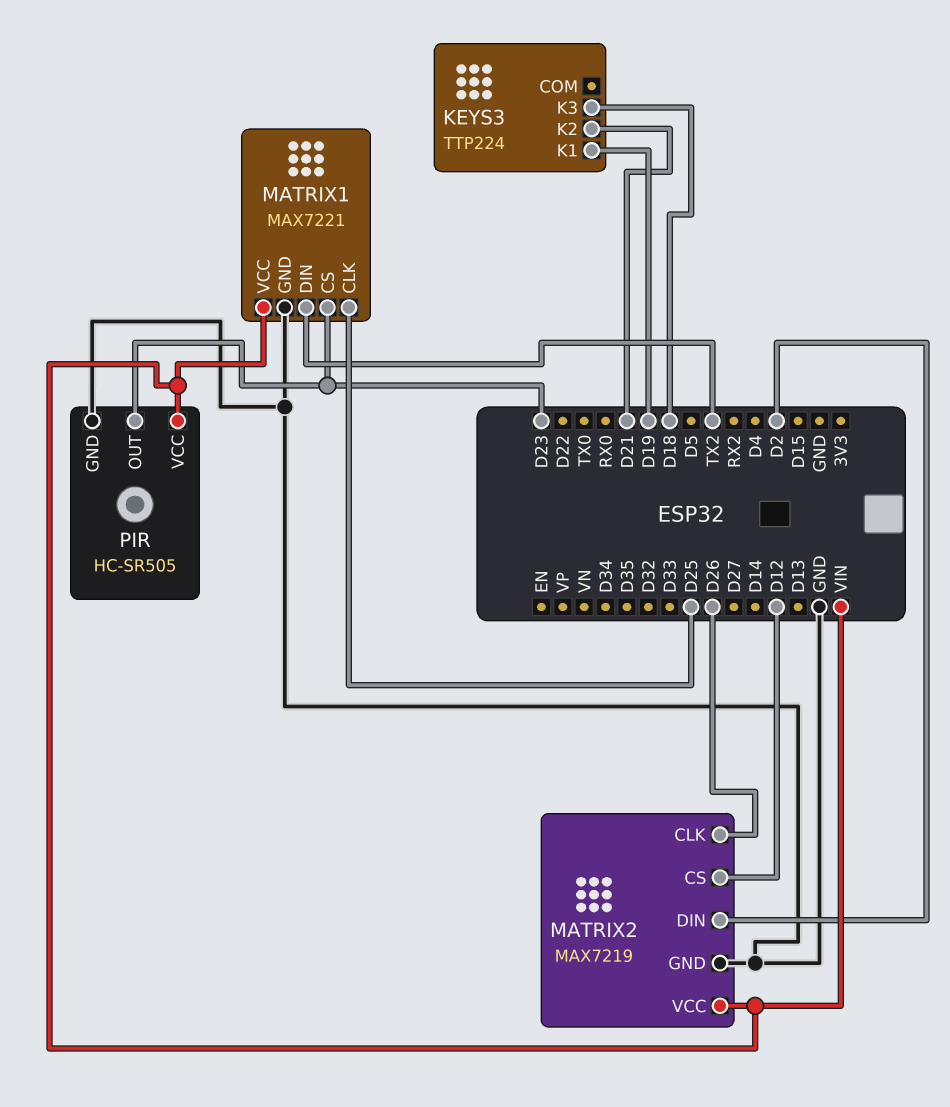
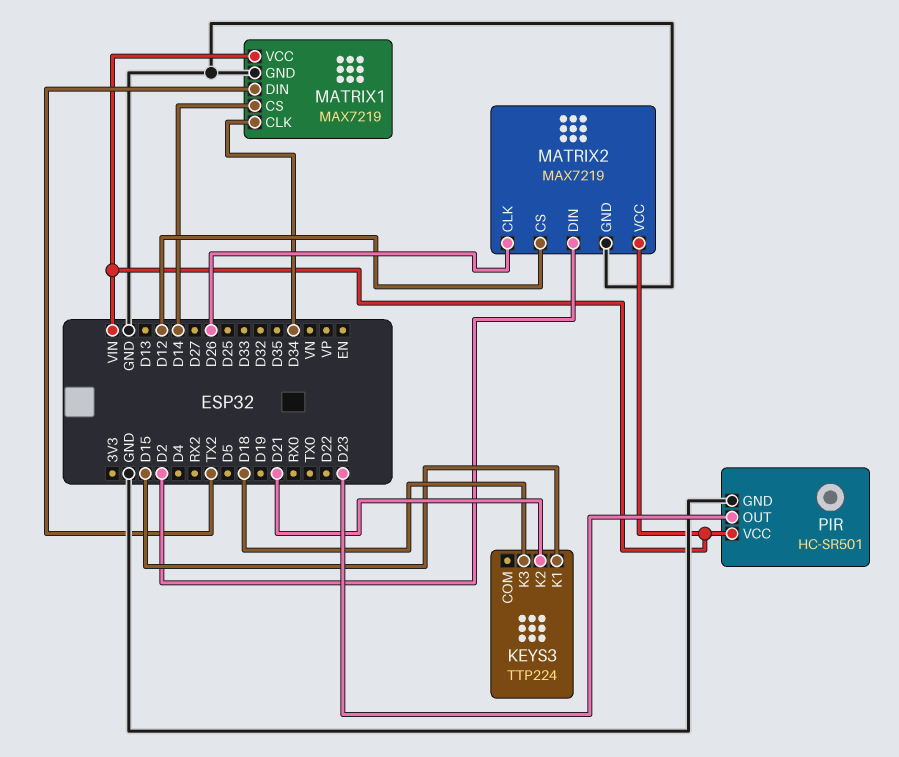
KEYS3 pin K1: D19 -> D15
MATRIX1: MAX7221 -> MAX7219
MATRIX1 pin CLK: D25 -> D34
MATRIX1 pin CS: D23 -> D14
PIR: HC-SR505 -> HC-SR501

